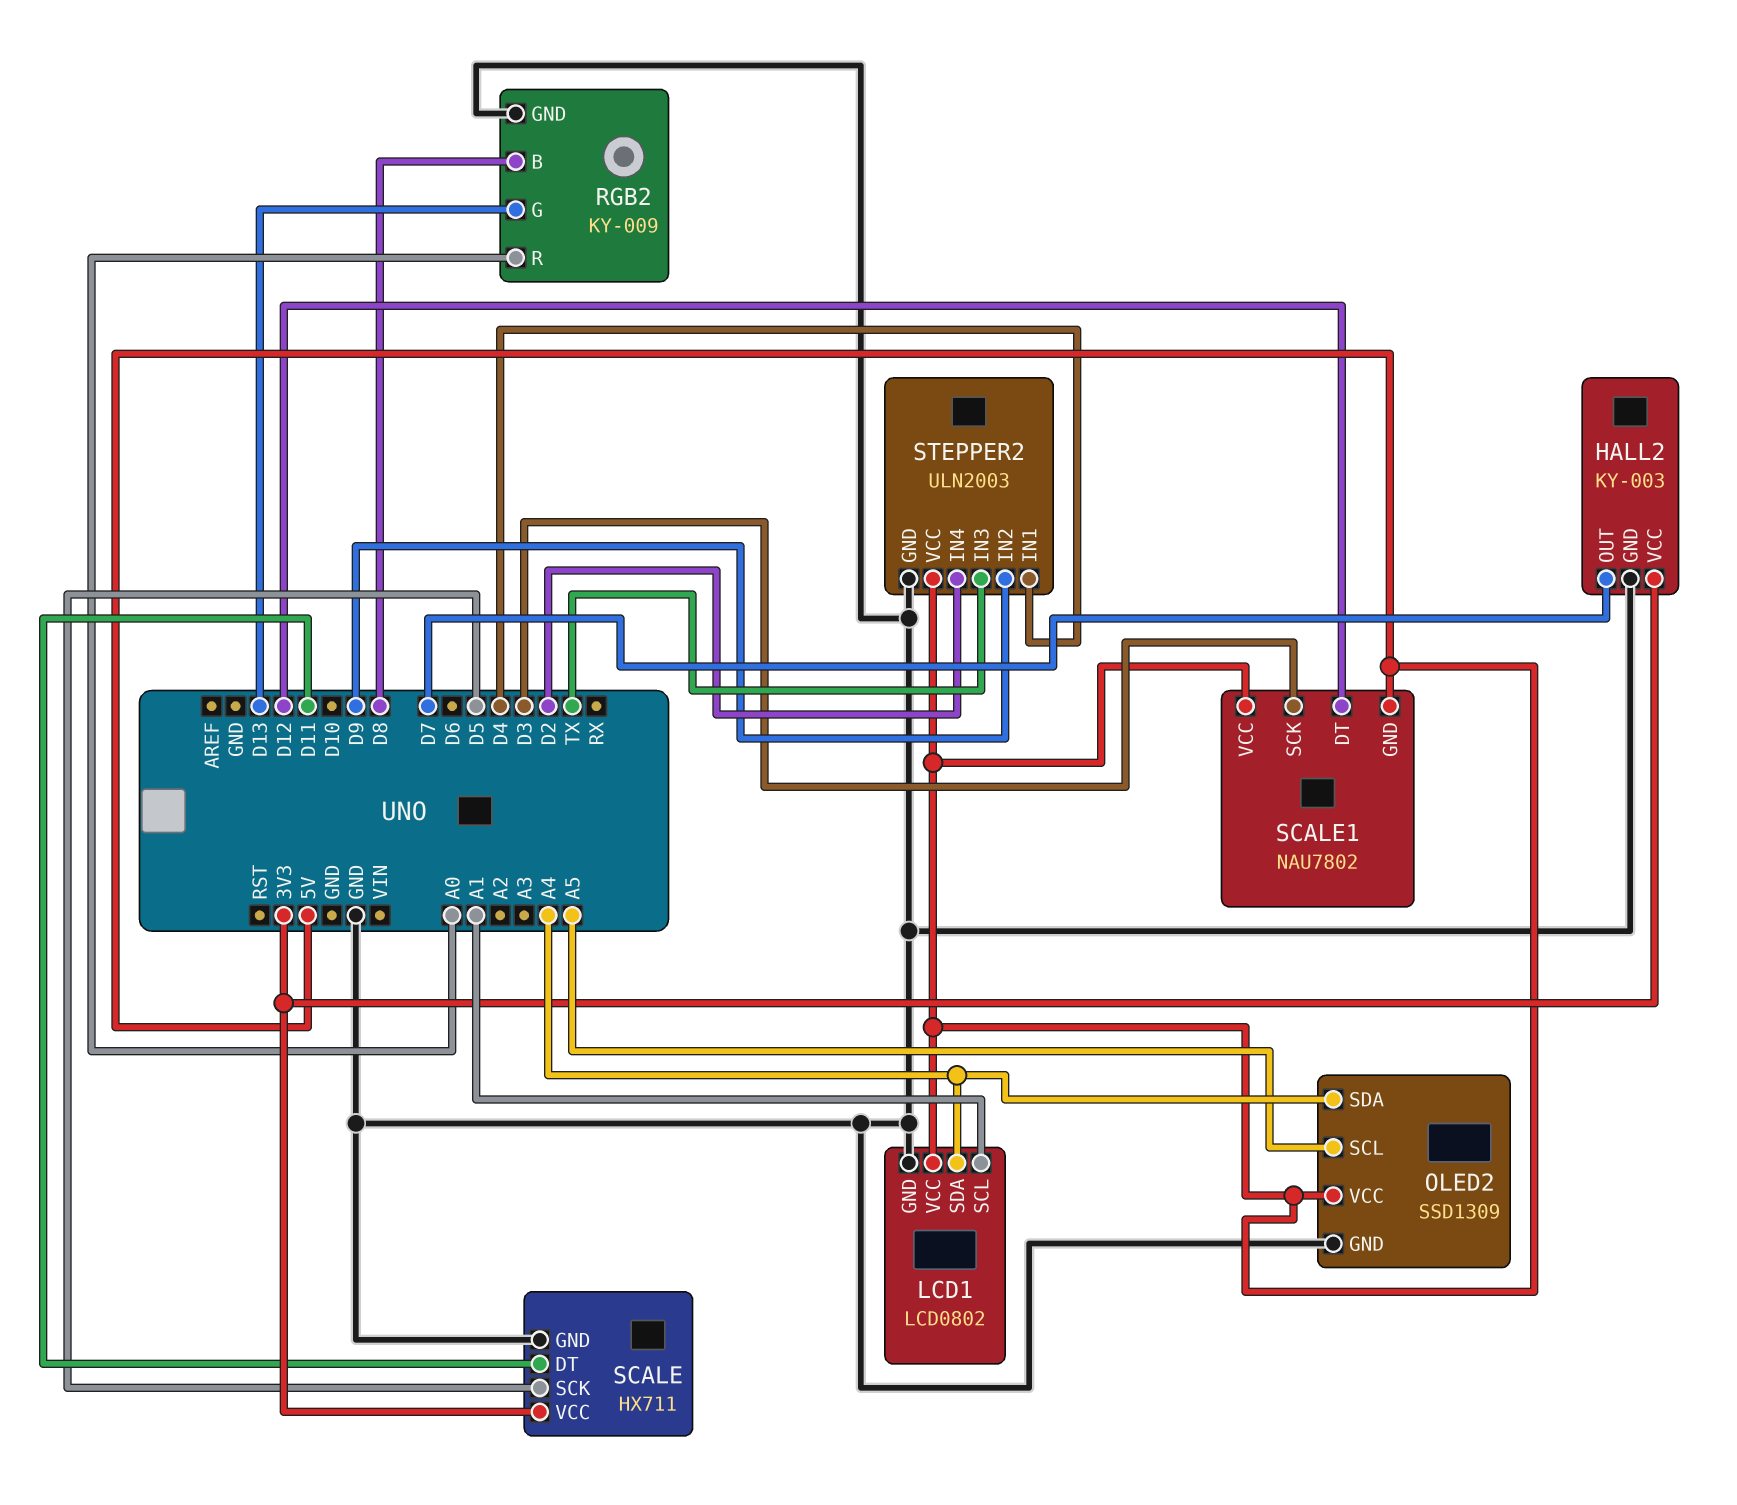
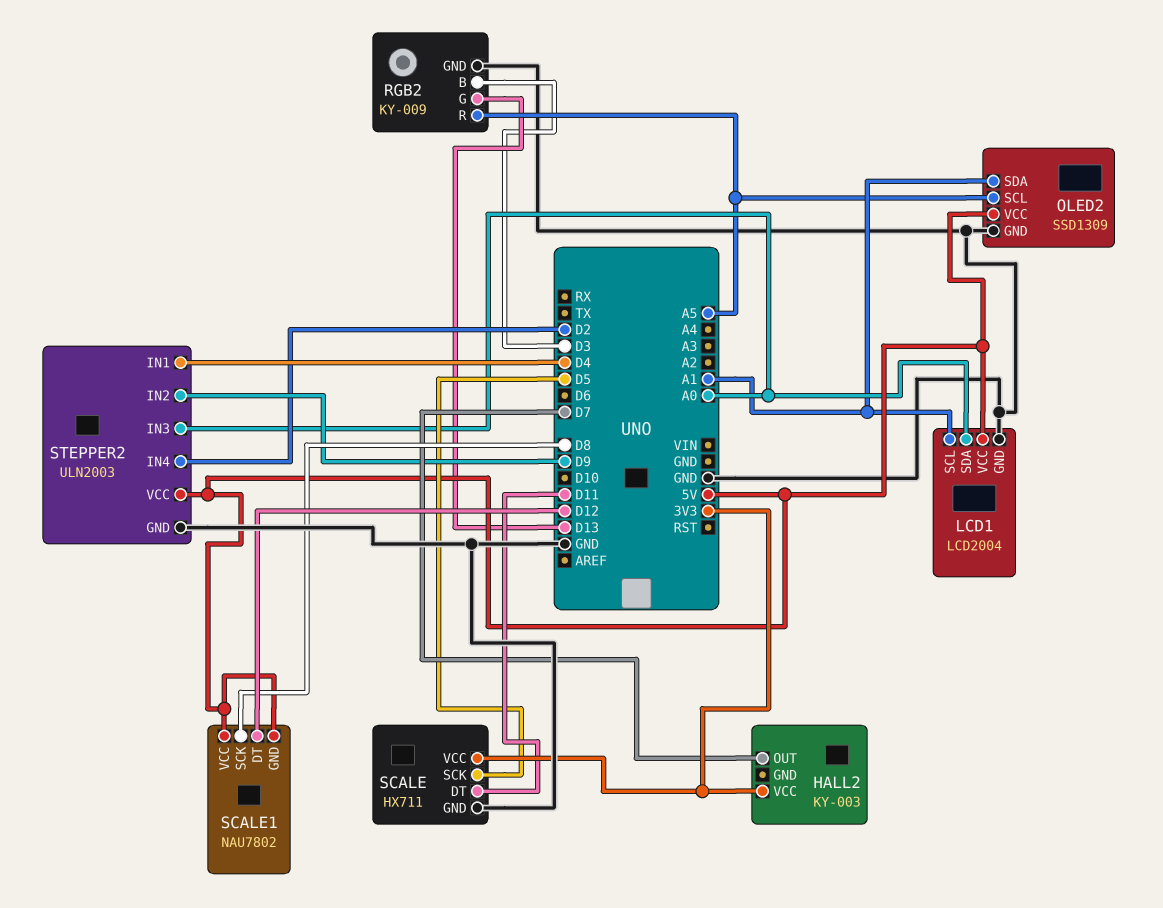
HALL2 pin GND: GND -> none
LCD1: LCD0802 -> LCD2004
LCD1 pin SDA: A4 -> A0
OLED2 pin SDA: A4 -> A1
RGB2 pin B: D8 -> D3
RGB2 pin R: A0 -> A5
SCALE1 pin SCK: D3 -> D8
STEPPER2 pin IN3: TX -> A0

